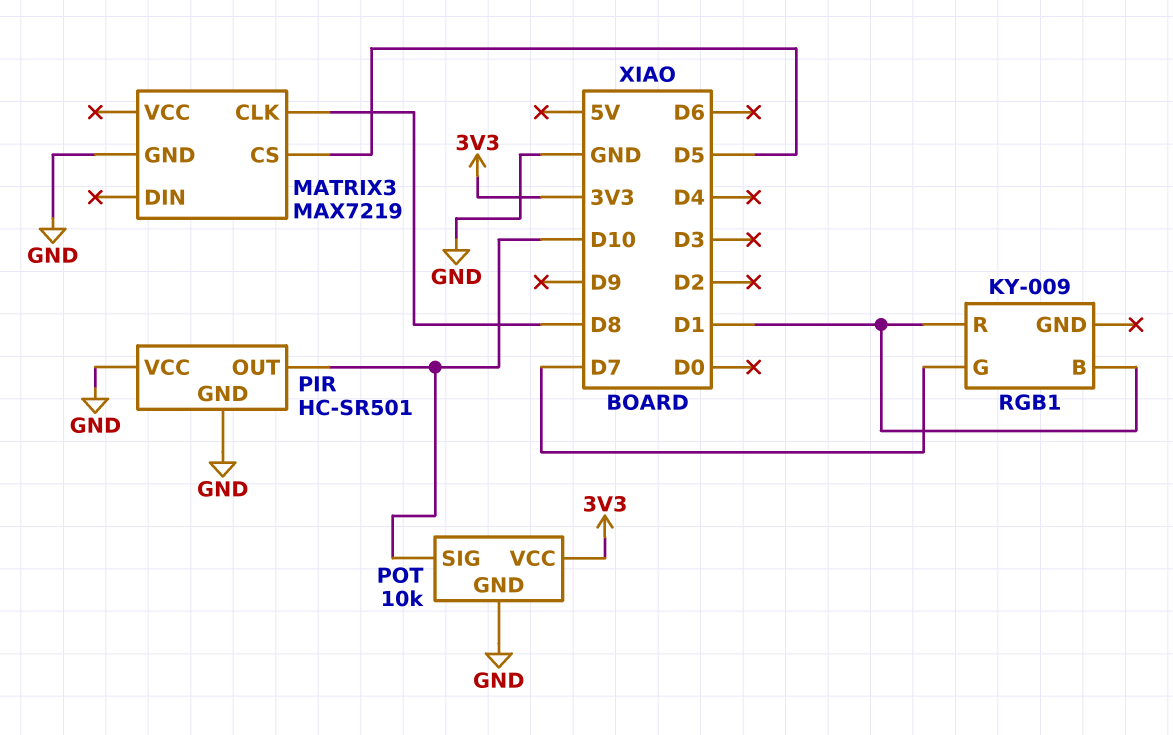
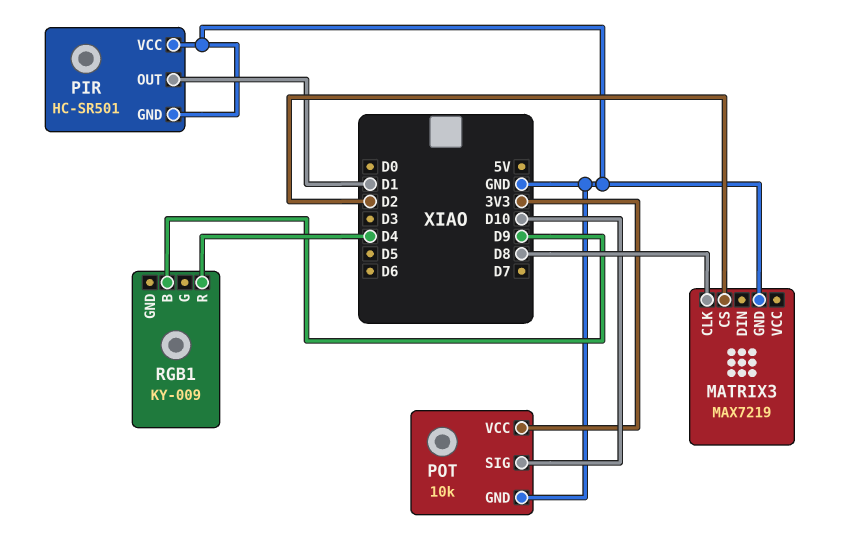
MATRIX3 pin CS: D5 -> D2
PIR pin OUT: D10 -> D1
RGB1 pin B: D1 -> D9
RGB1 pin G: D7 -> none
RGB1 pin R: D1 -> D4

